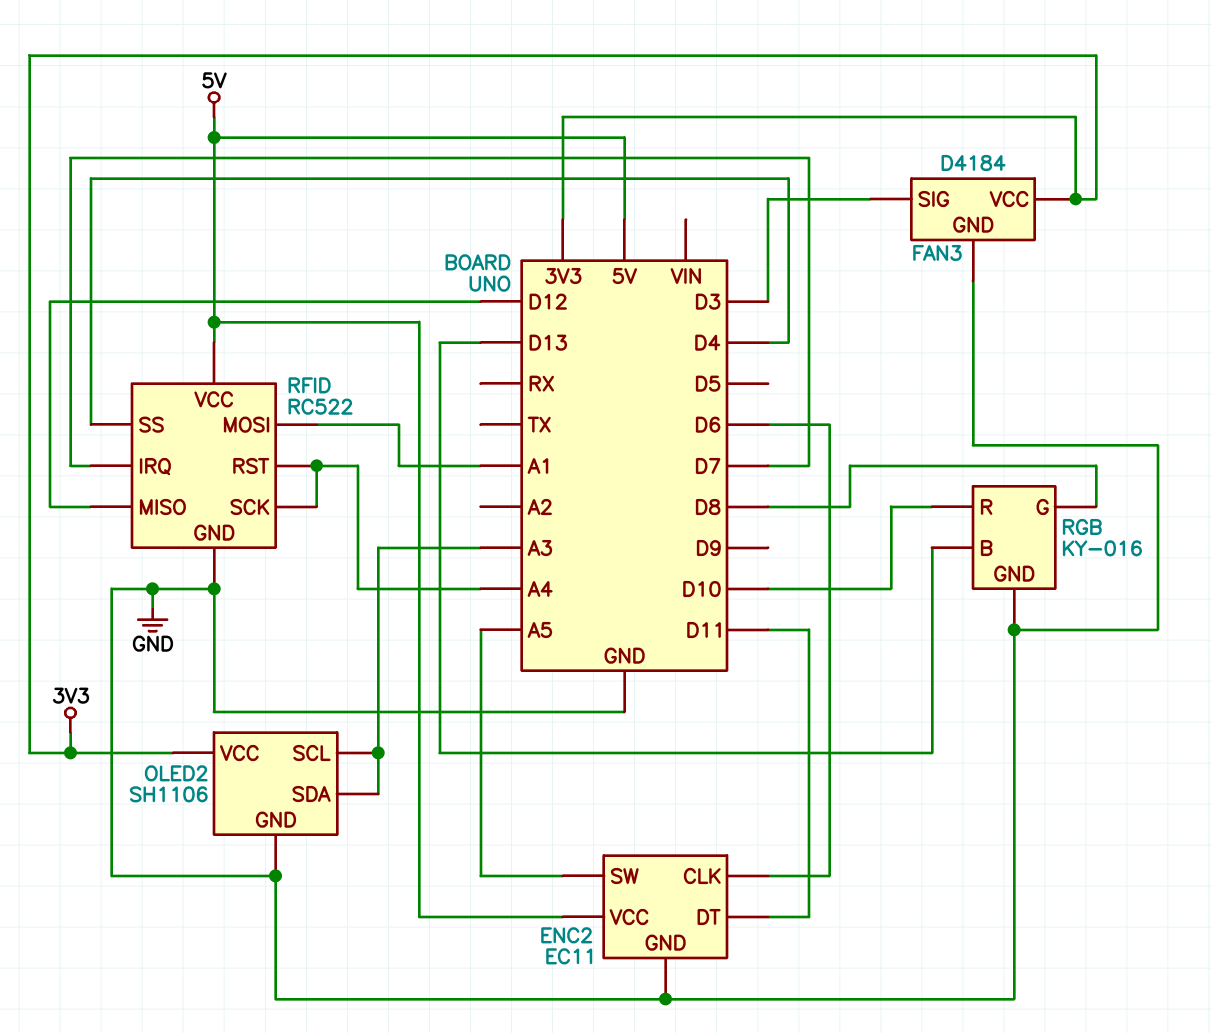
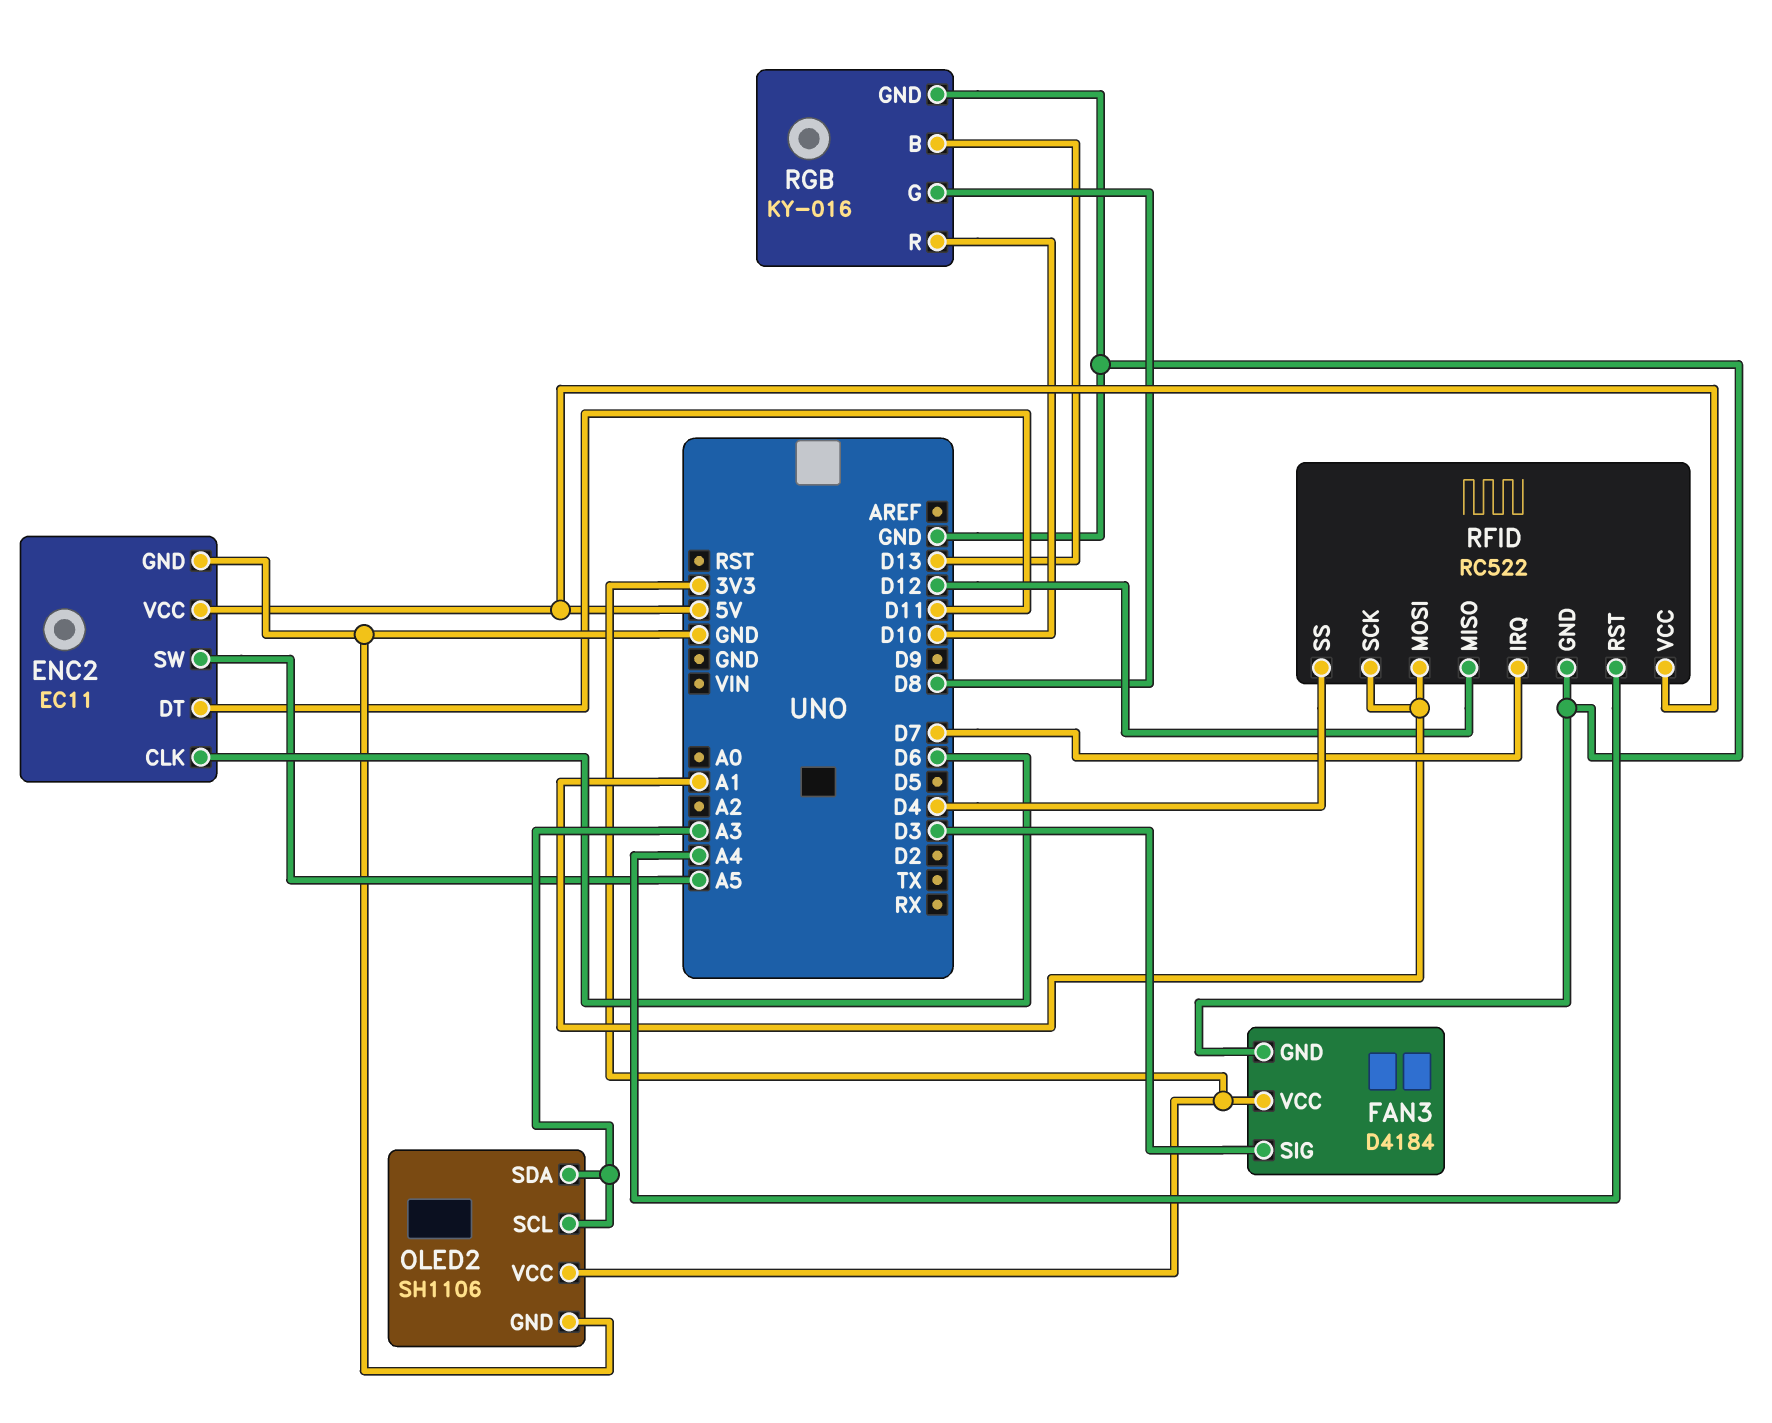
RFID pin SCK: A4 -> A1

